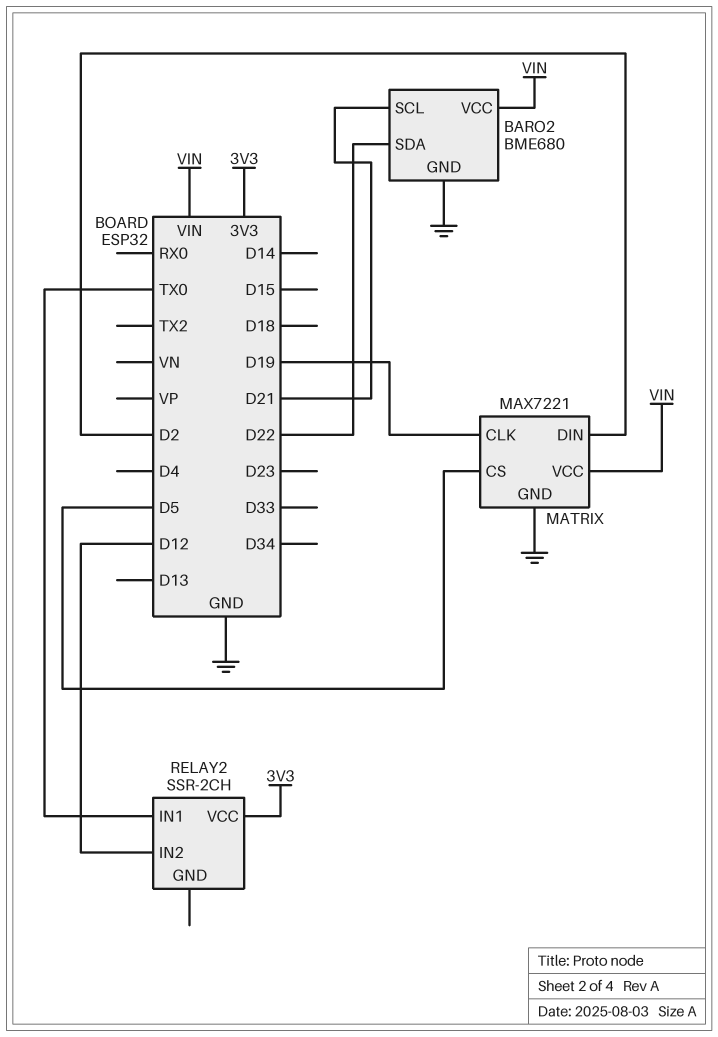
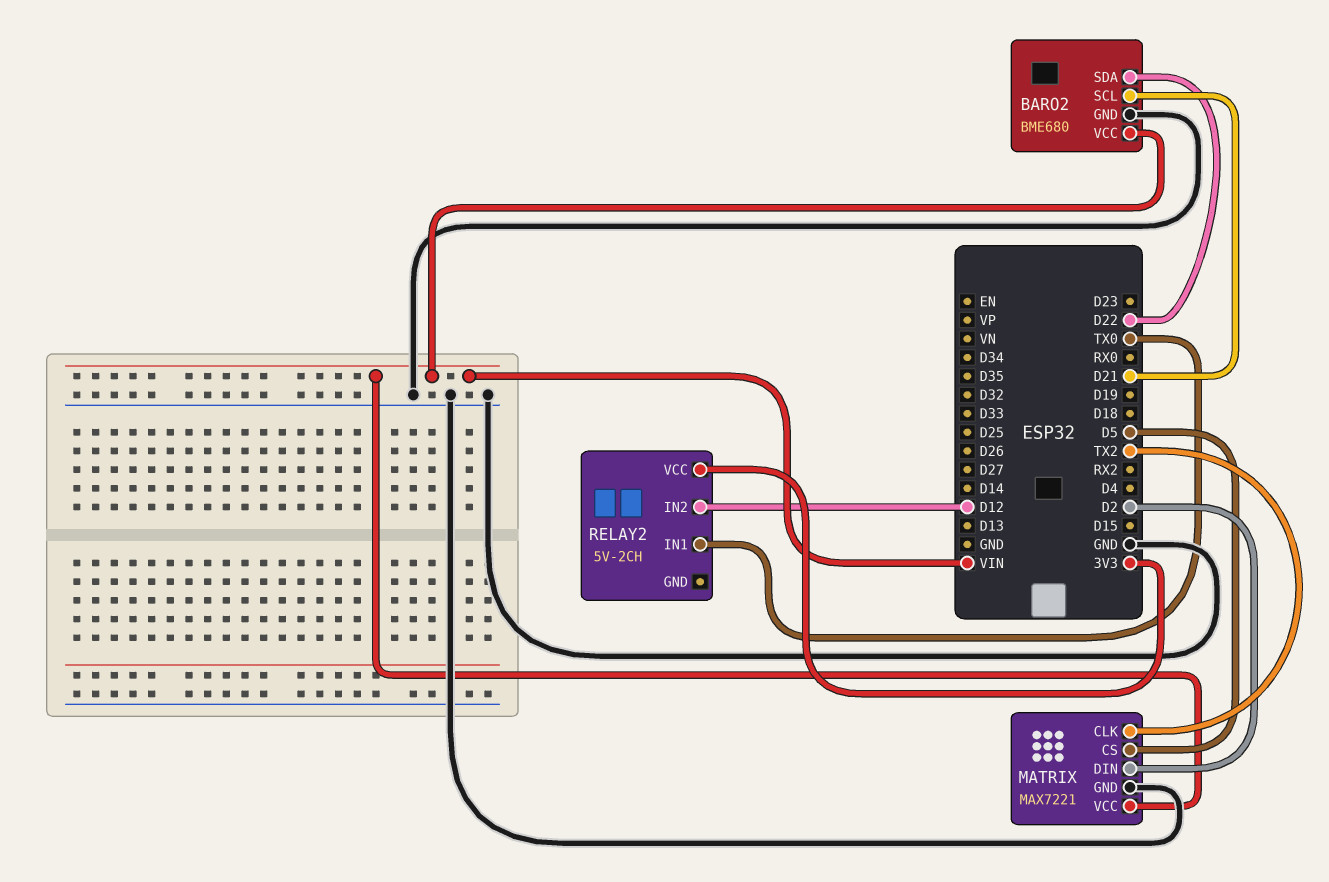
MATRIX pin CLK: D19 -> TX2
RELAY2: SSR-2CH -> 5V-2CH

